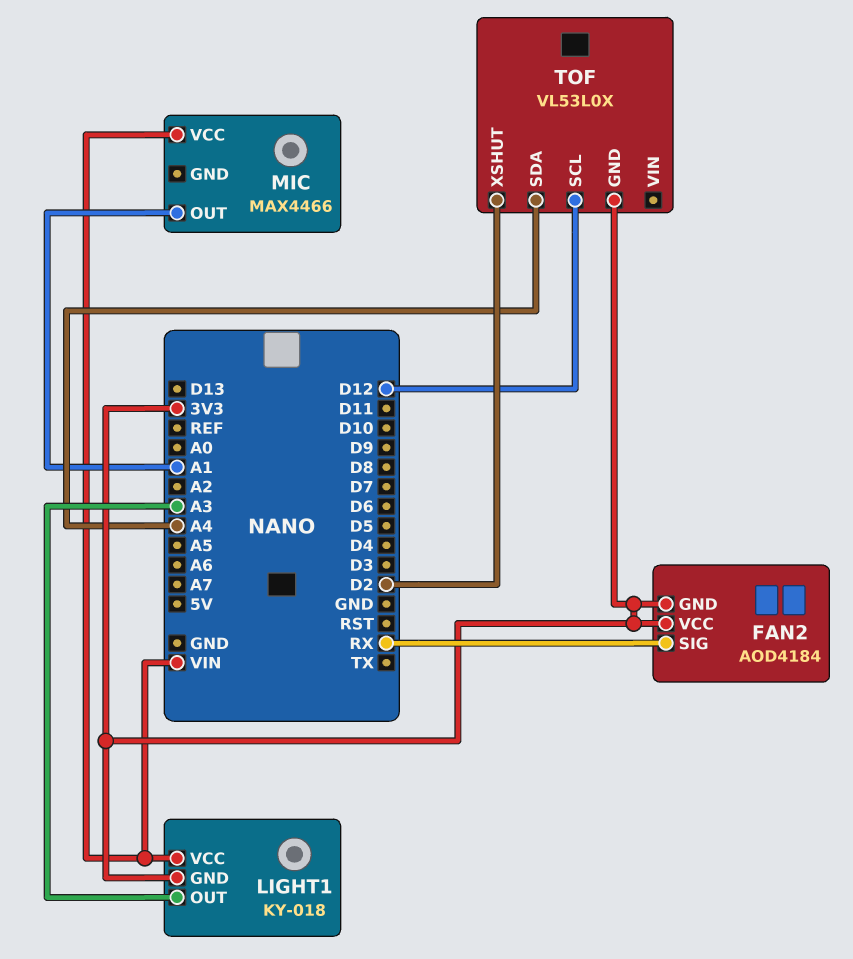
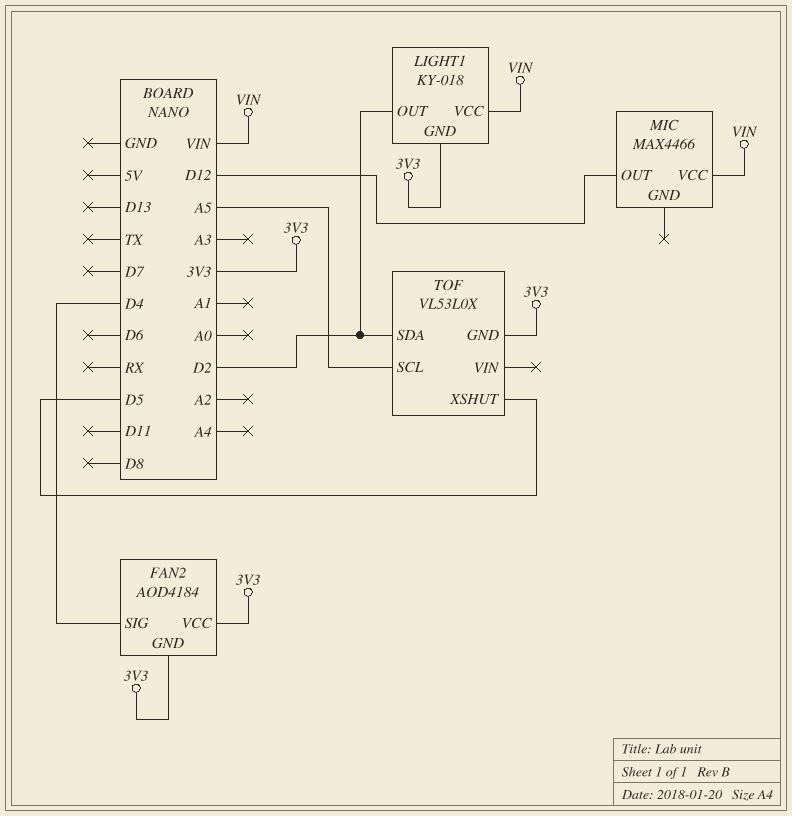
FAN2 pin SIG: RX -> D4
LIGHT1 pin OUT: A3 -> D2
MIC pin OUT: A1 -> D12
TOF pin SCL: D12 -> A5
TOF pin SDA: A4 -> D2
TOF pin XSHUT: D2 -> D5

